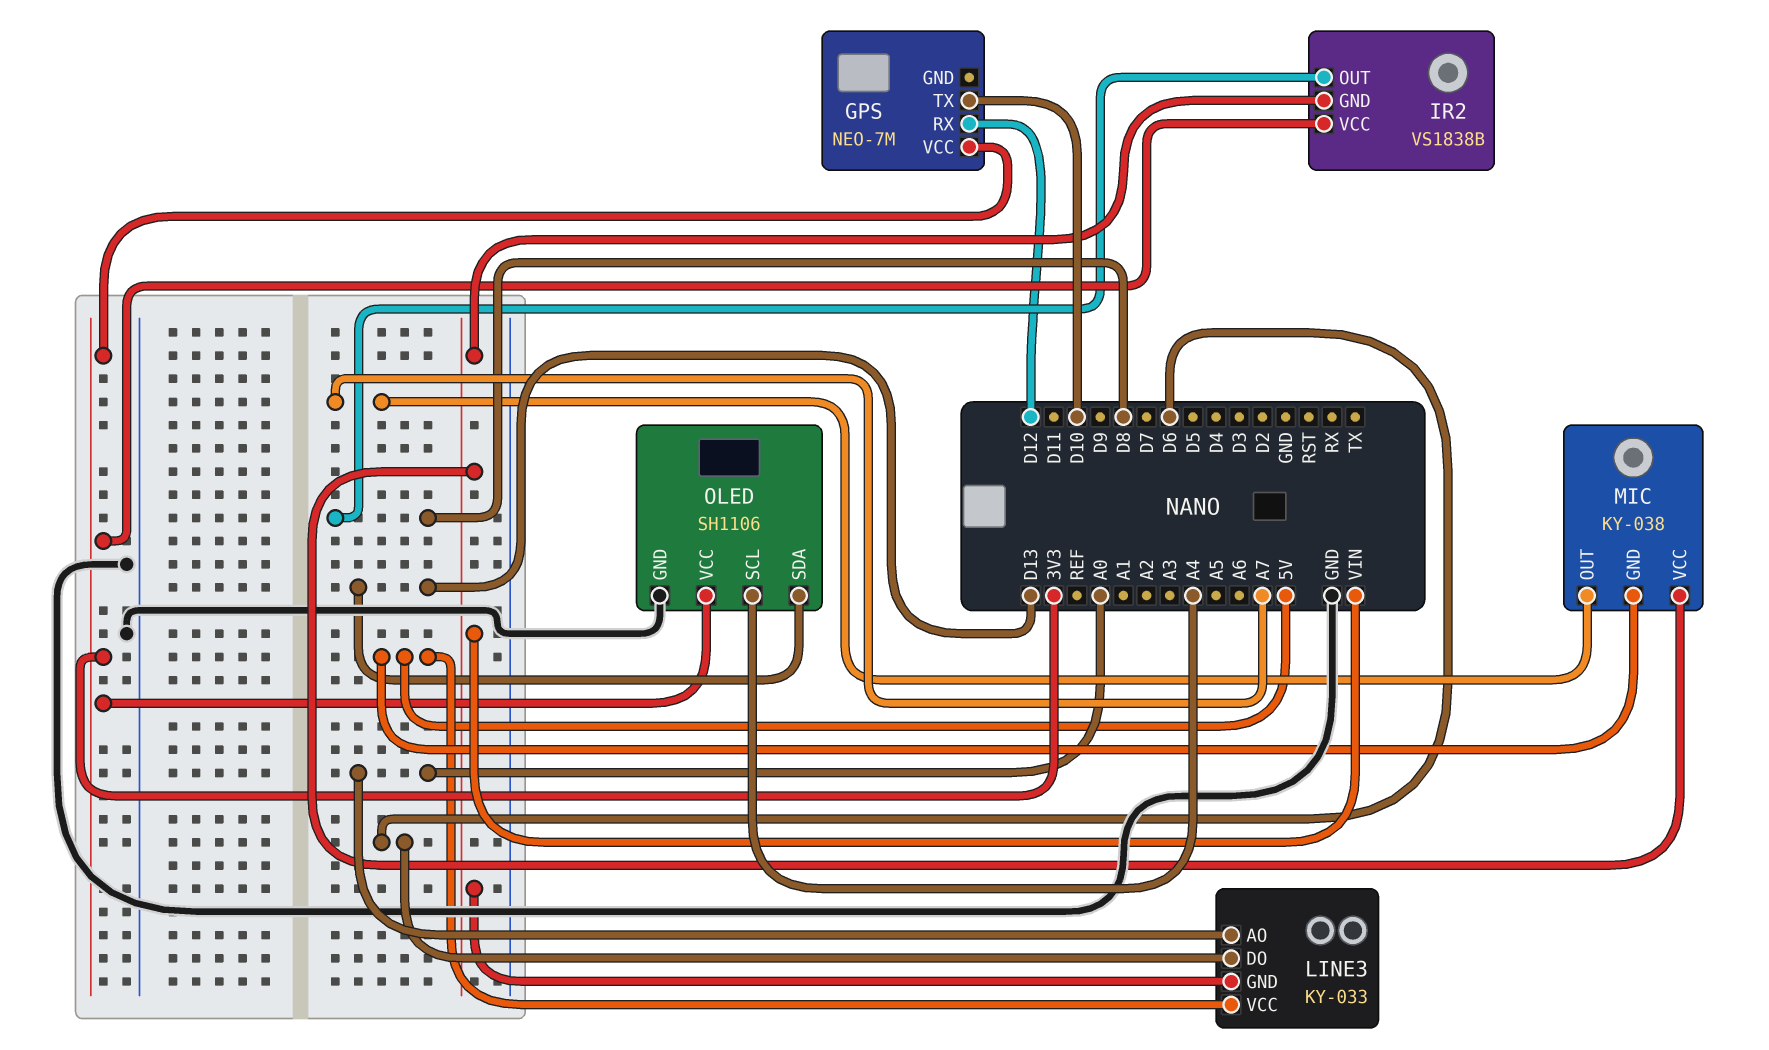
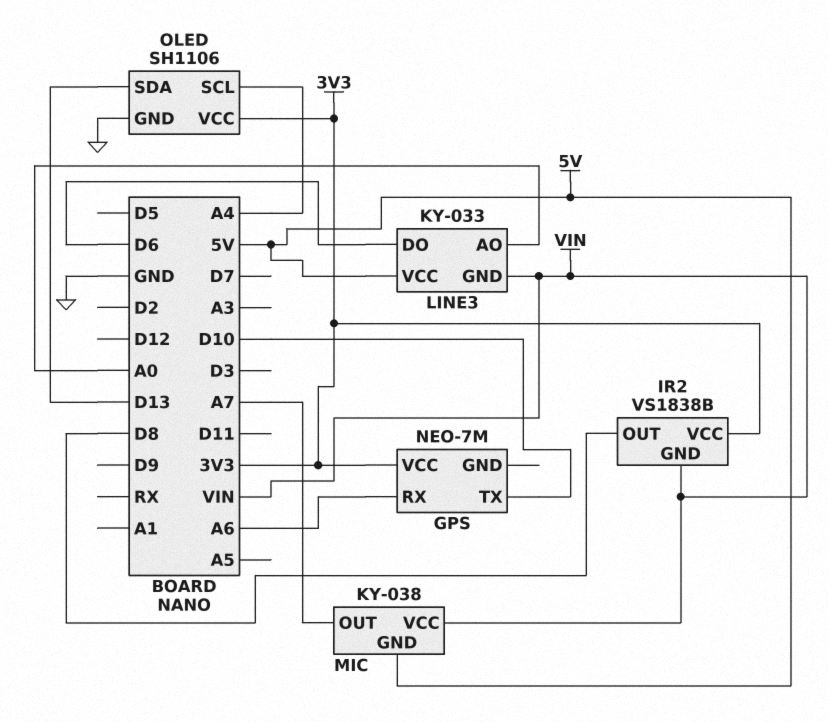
GPS pin RX: D12 -> A6

